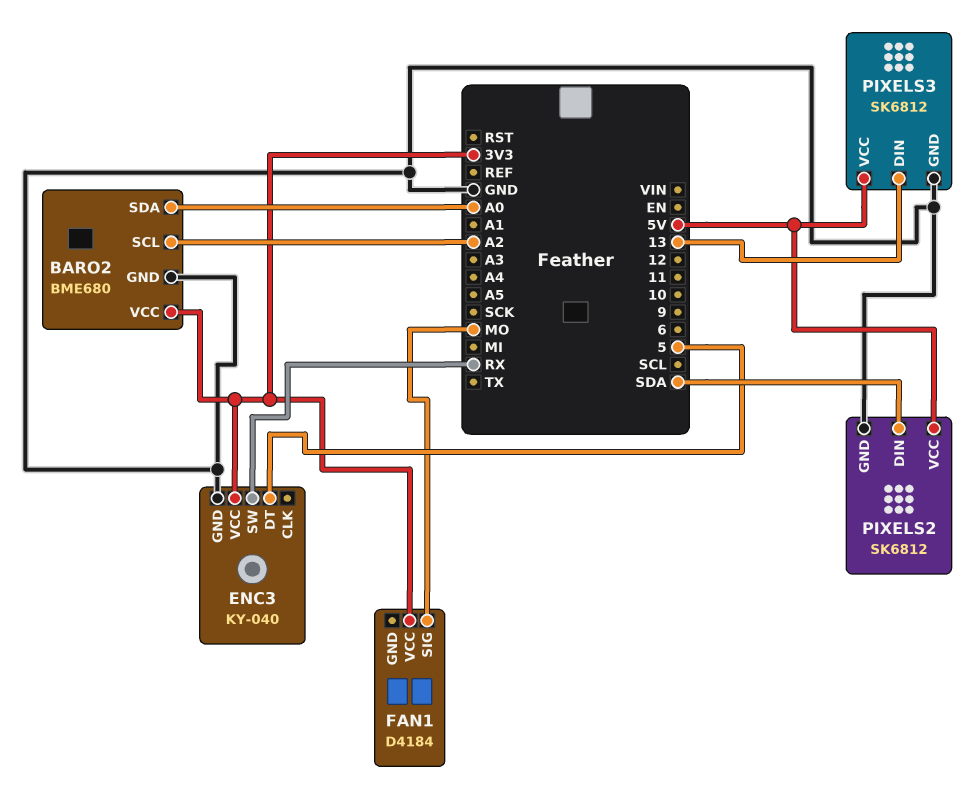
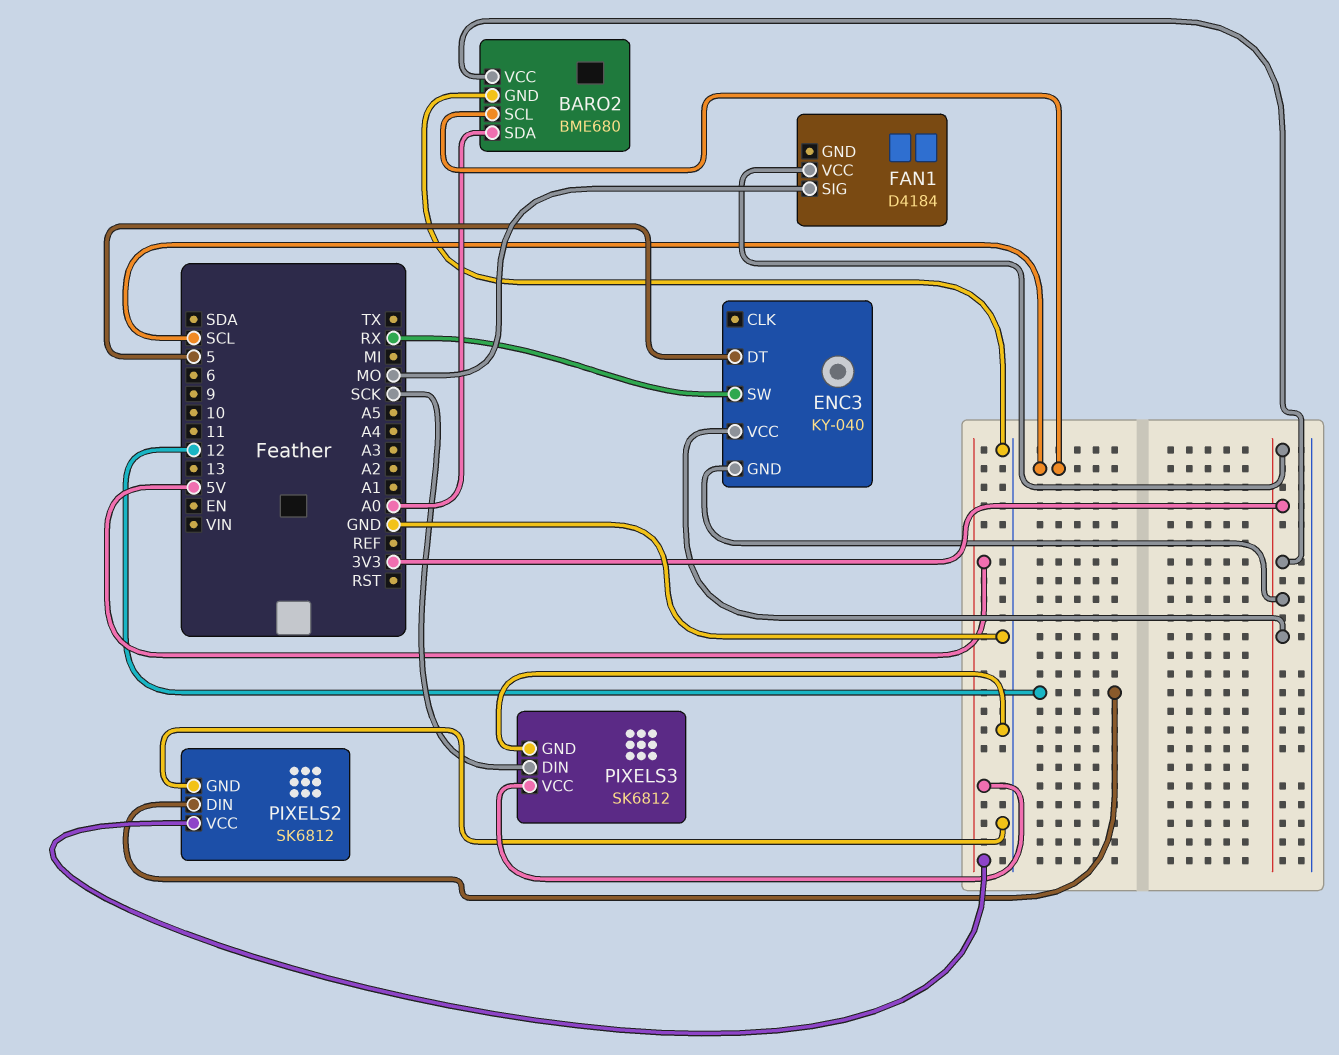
BARO2 pin SCL: A2 -> SCL
ENC3 pin GND: GND -> 3V3
PIXELS2 pin DIN: SDA -> 12
PIXELS3 pin DIN: 13 -> SCK

